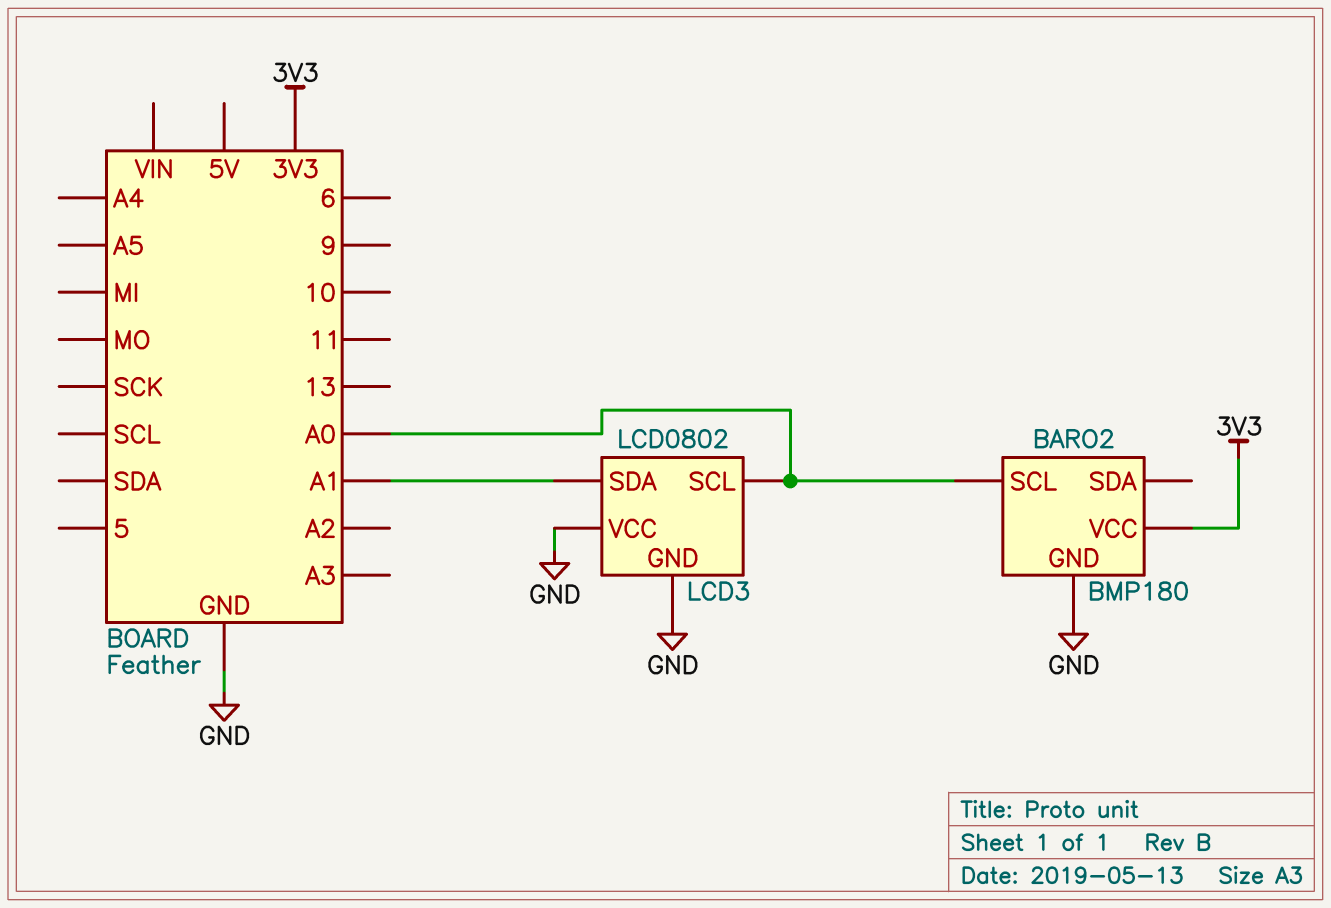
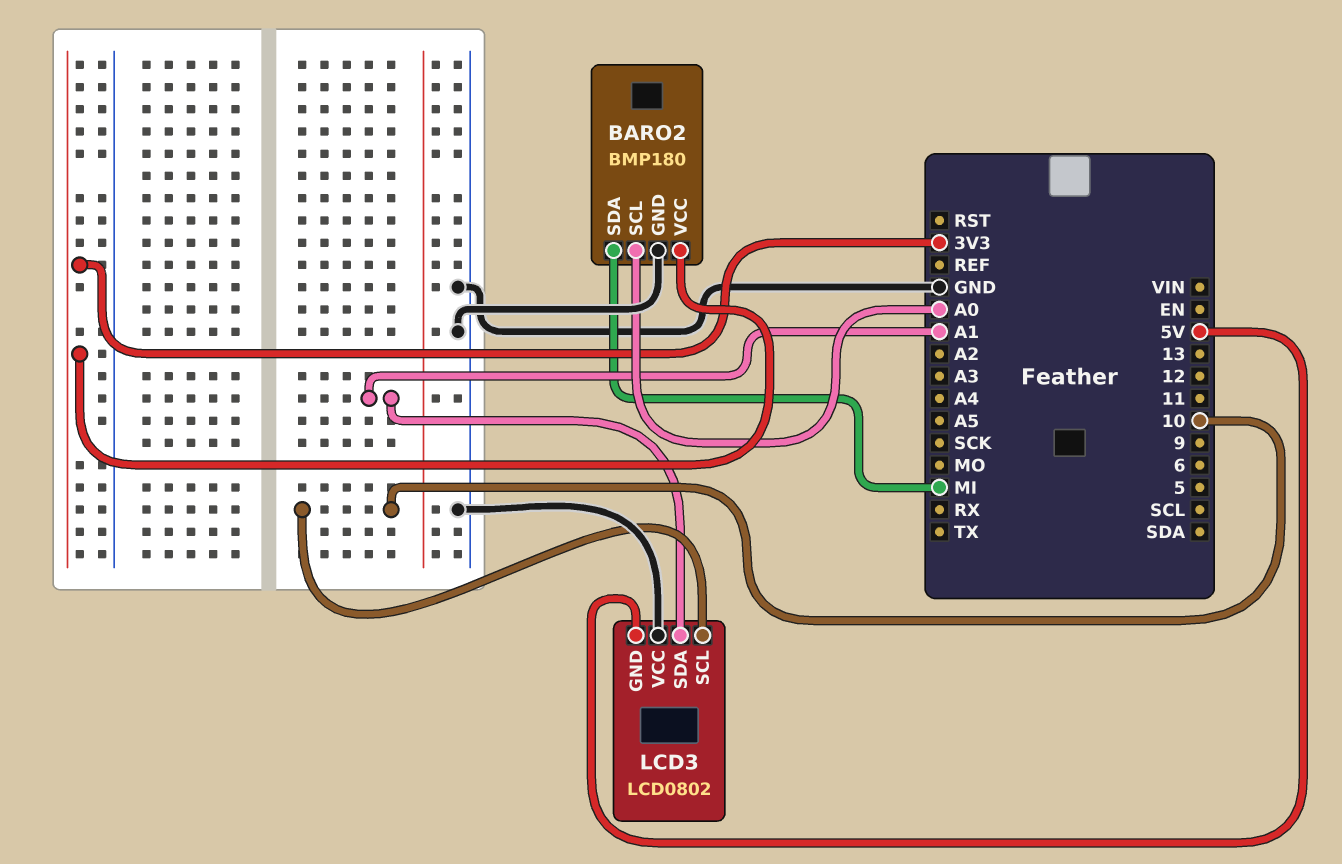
BARO2 pin SDA: none -> MI
LCD3 pin GND: GND -> 5V
LCD3 pin SCL: A0 -> 10

